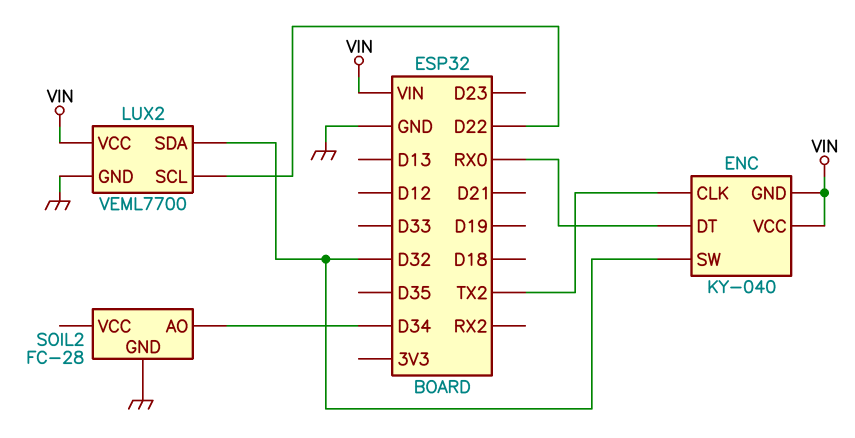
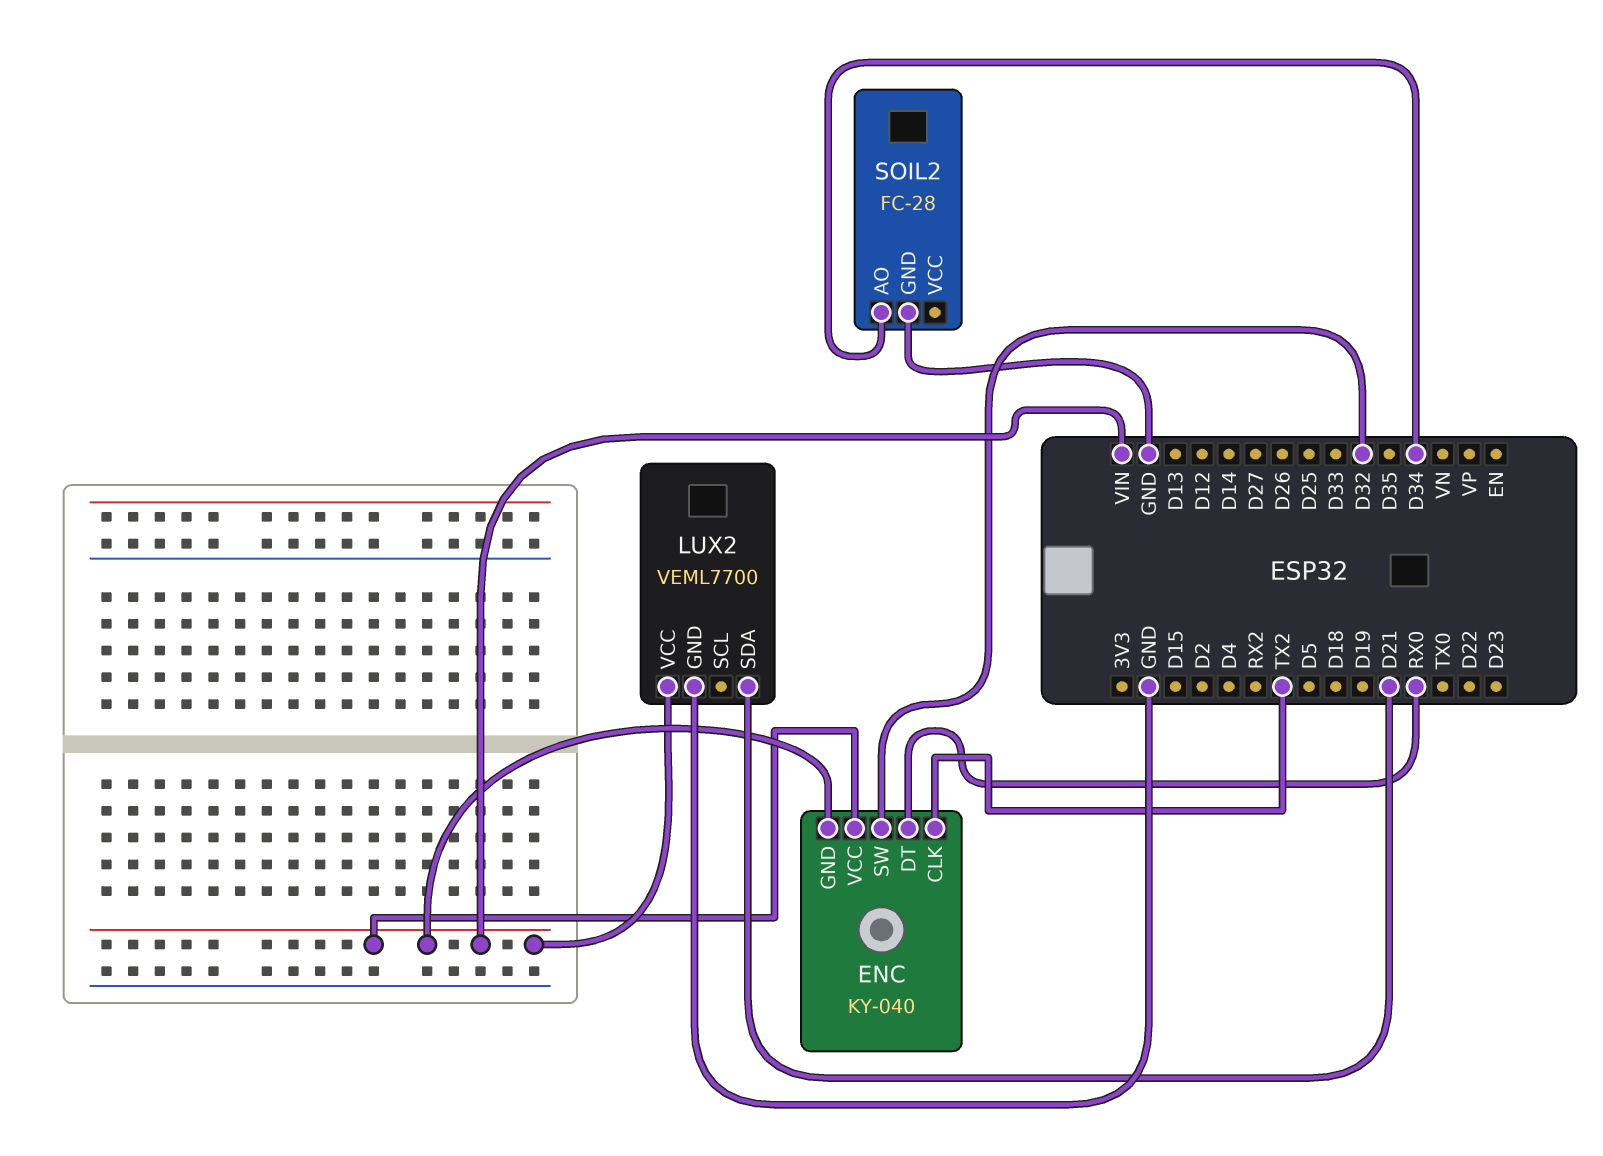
LUX2 pin SCL: D22 -> none
LUX2 pin SDA: D32 -> D21

